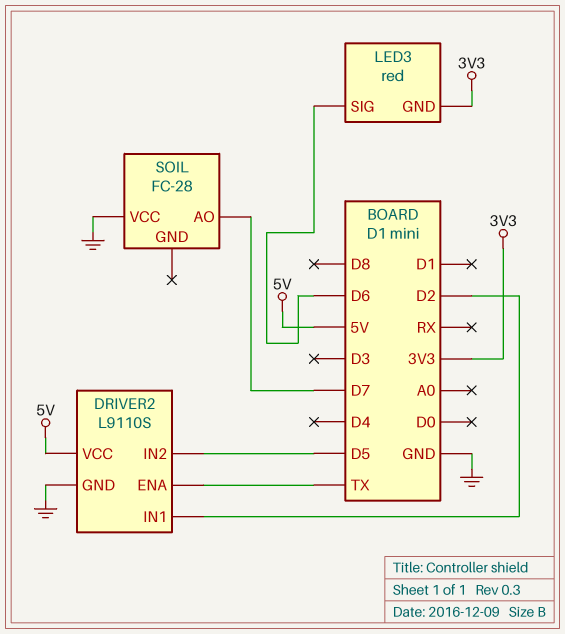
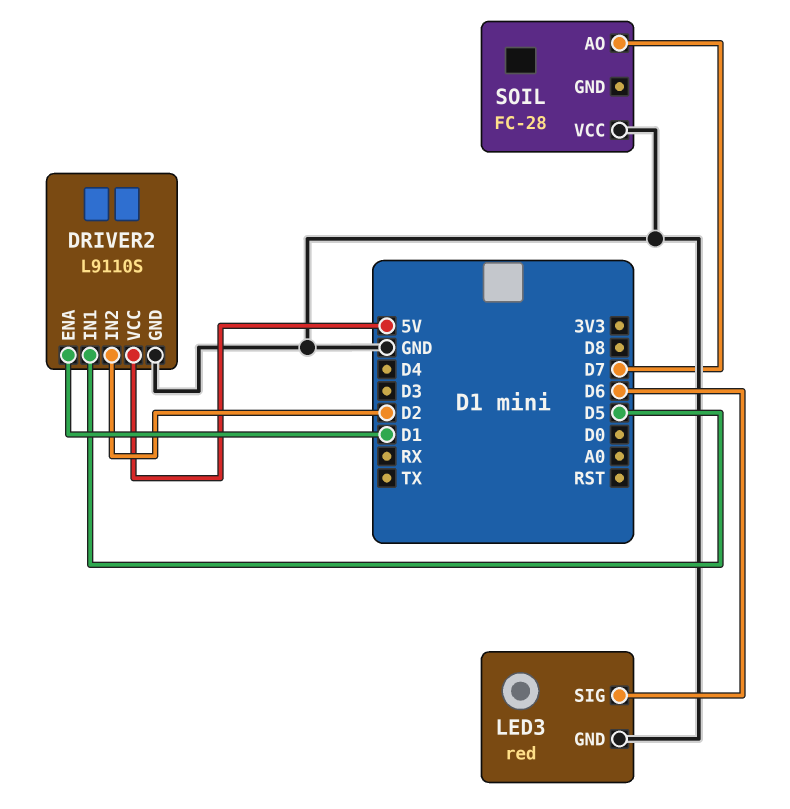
DRIVER2 pin ENA: TX -> D1
DRIVER2 pin IN1: D2 -> D5
DRIVER2 pin IN2: D5 -> D2
LED3 pin GND: 3V3 -> GND

